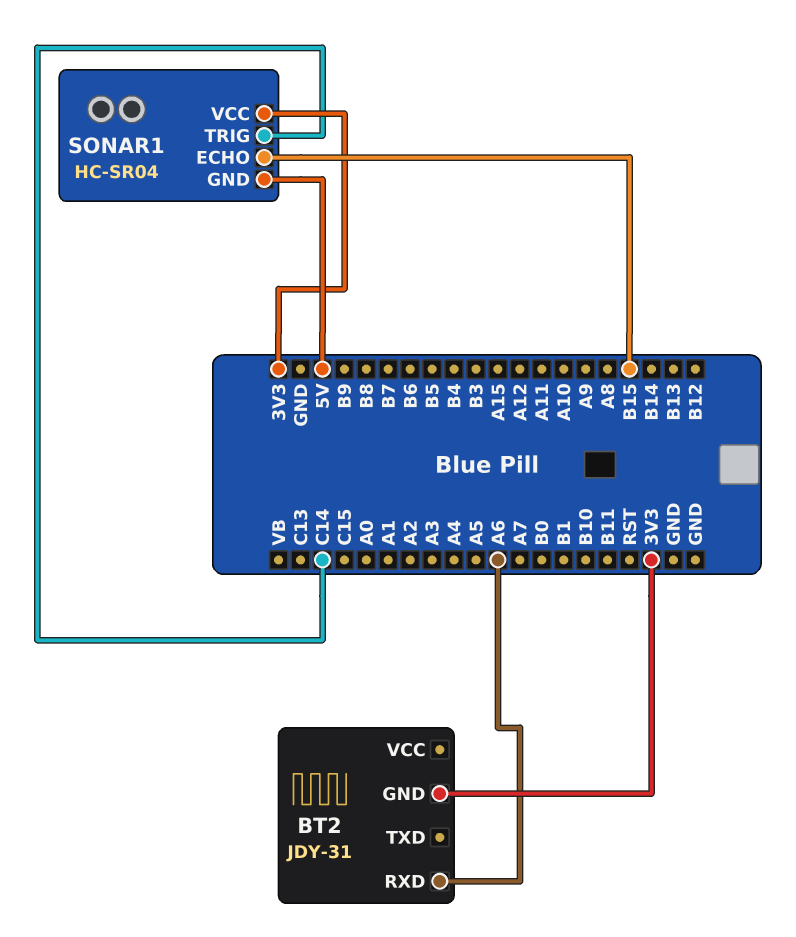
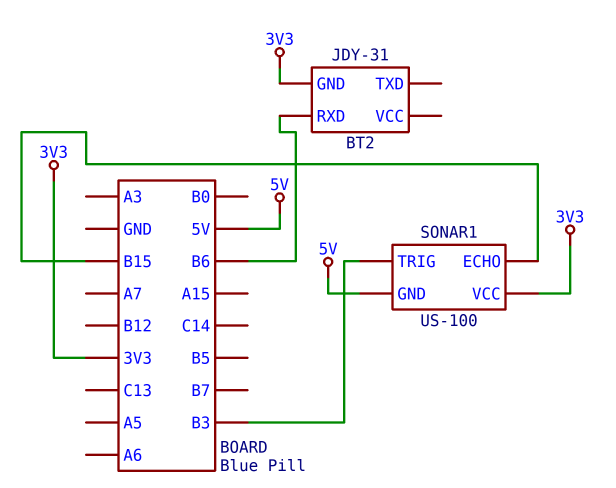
BT2 pin RXD: A6 -> B6
SONAR1: HC-SR04 -> US-100
SONAR1 pin TRIG: C14 -> B3

